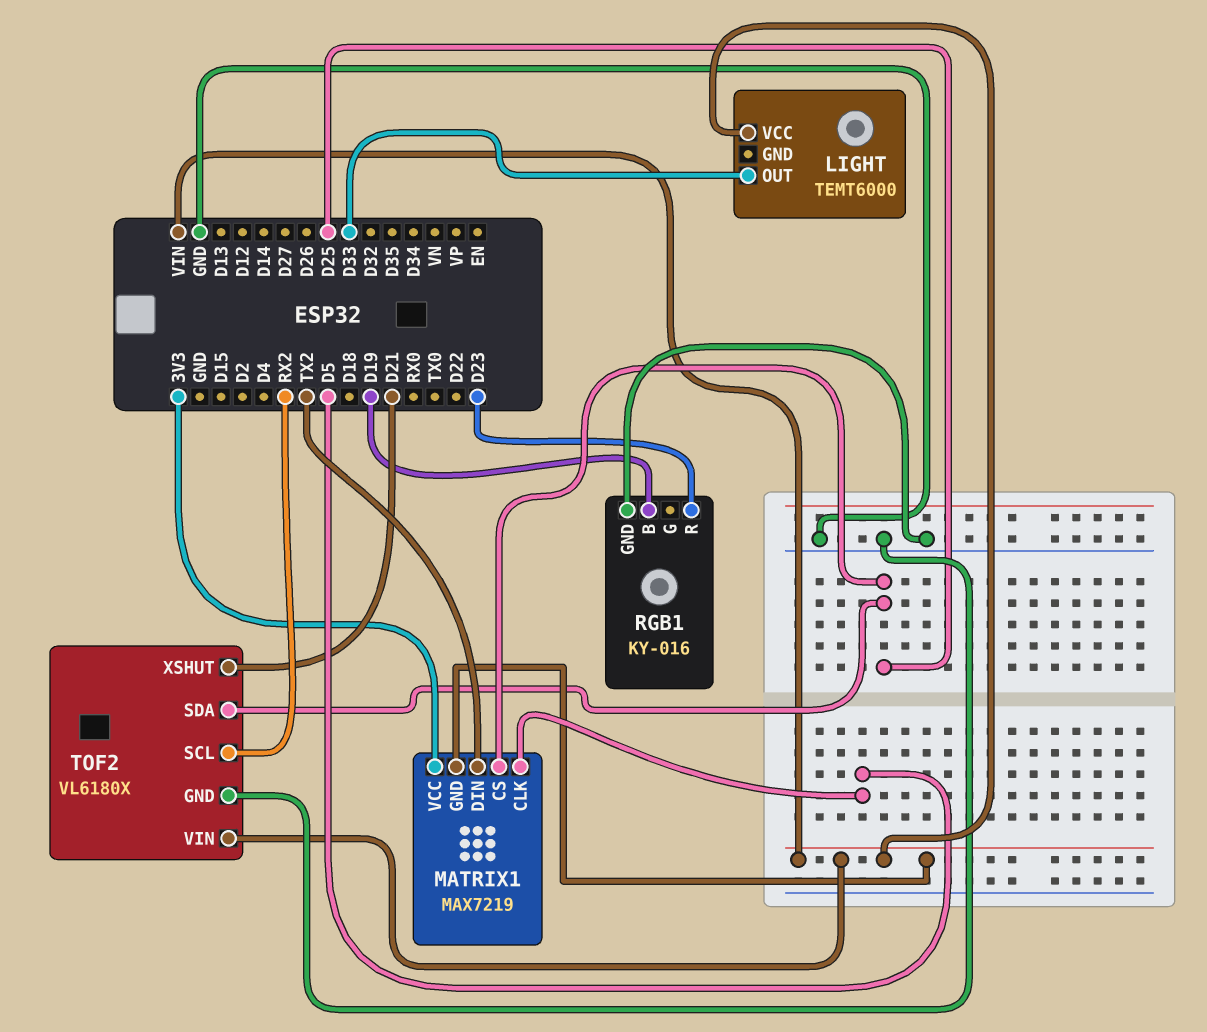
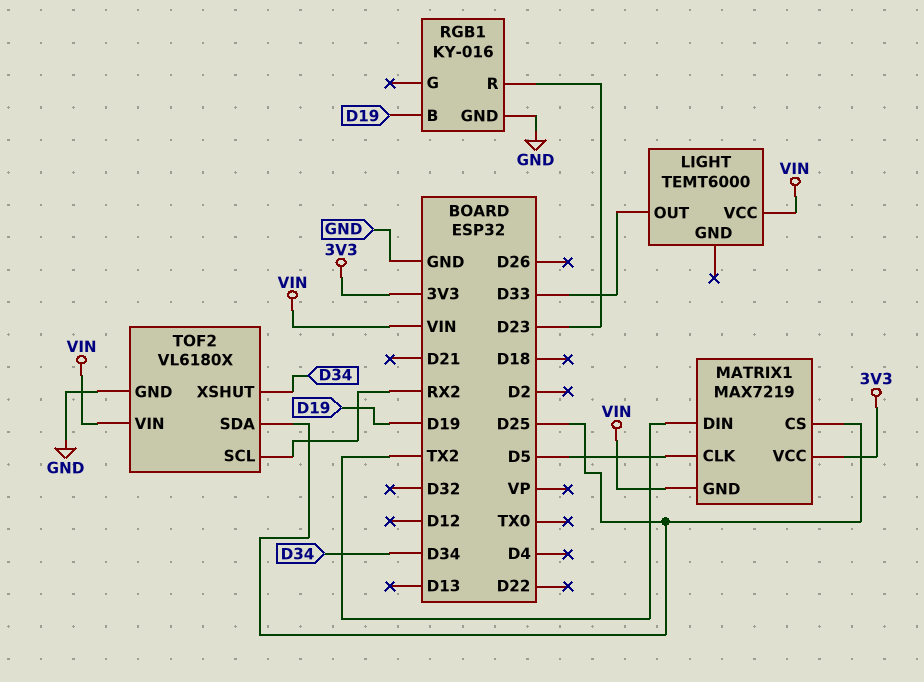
TOF2 pin XSHUT: D21 -> D34

